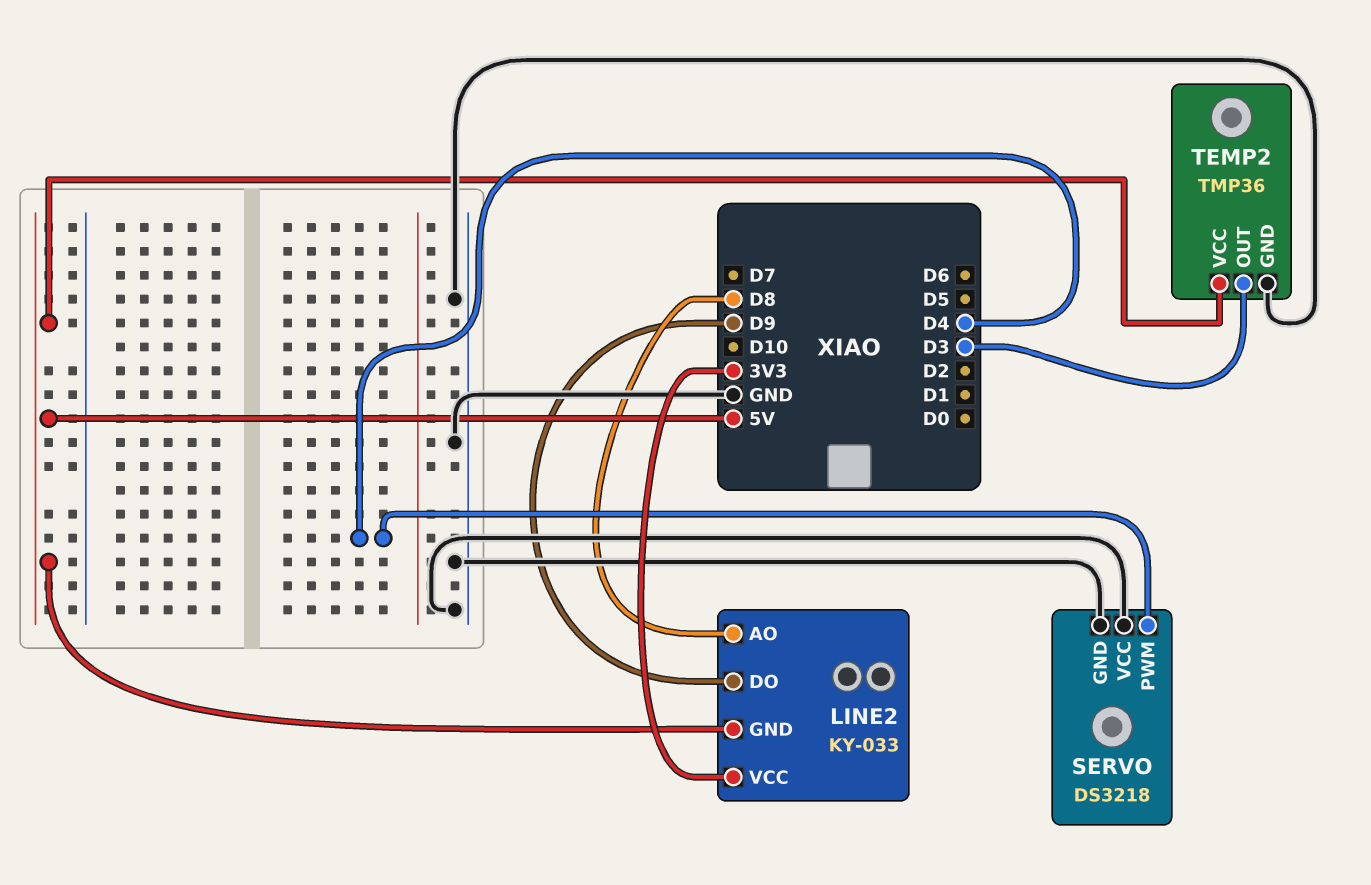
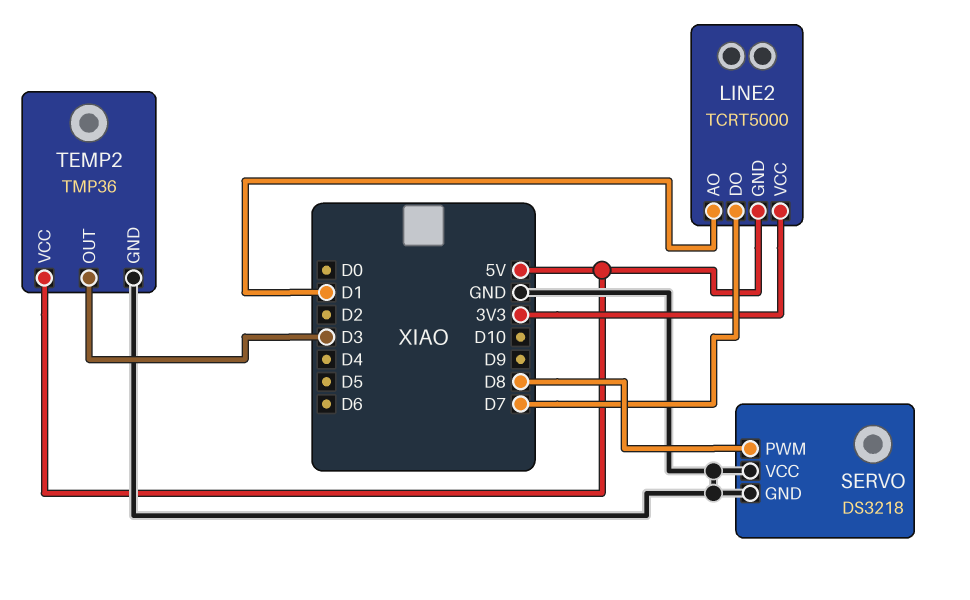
LINE2: KY-033 -> TCRT5000
LINE2 pin AO: D8 -> D1
LINE2 pin DO: D9 -> D7
SERVO pin PWM: D4 -> D8

